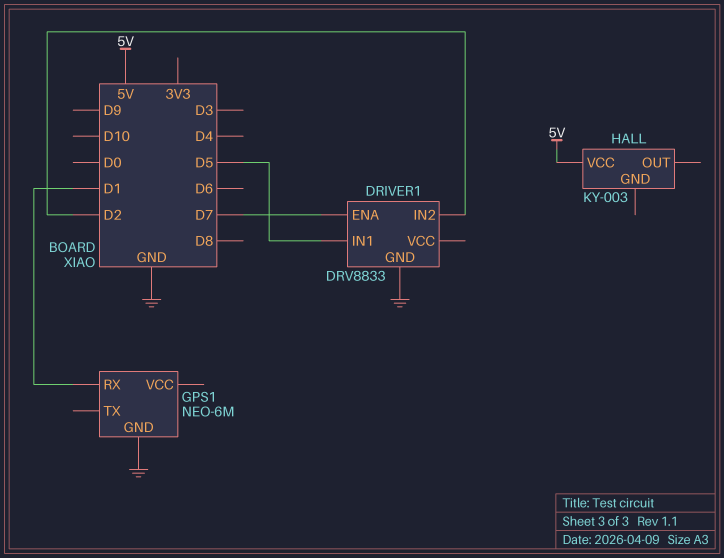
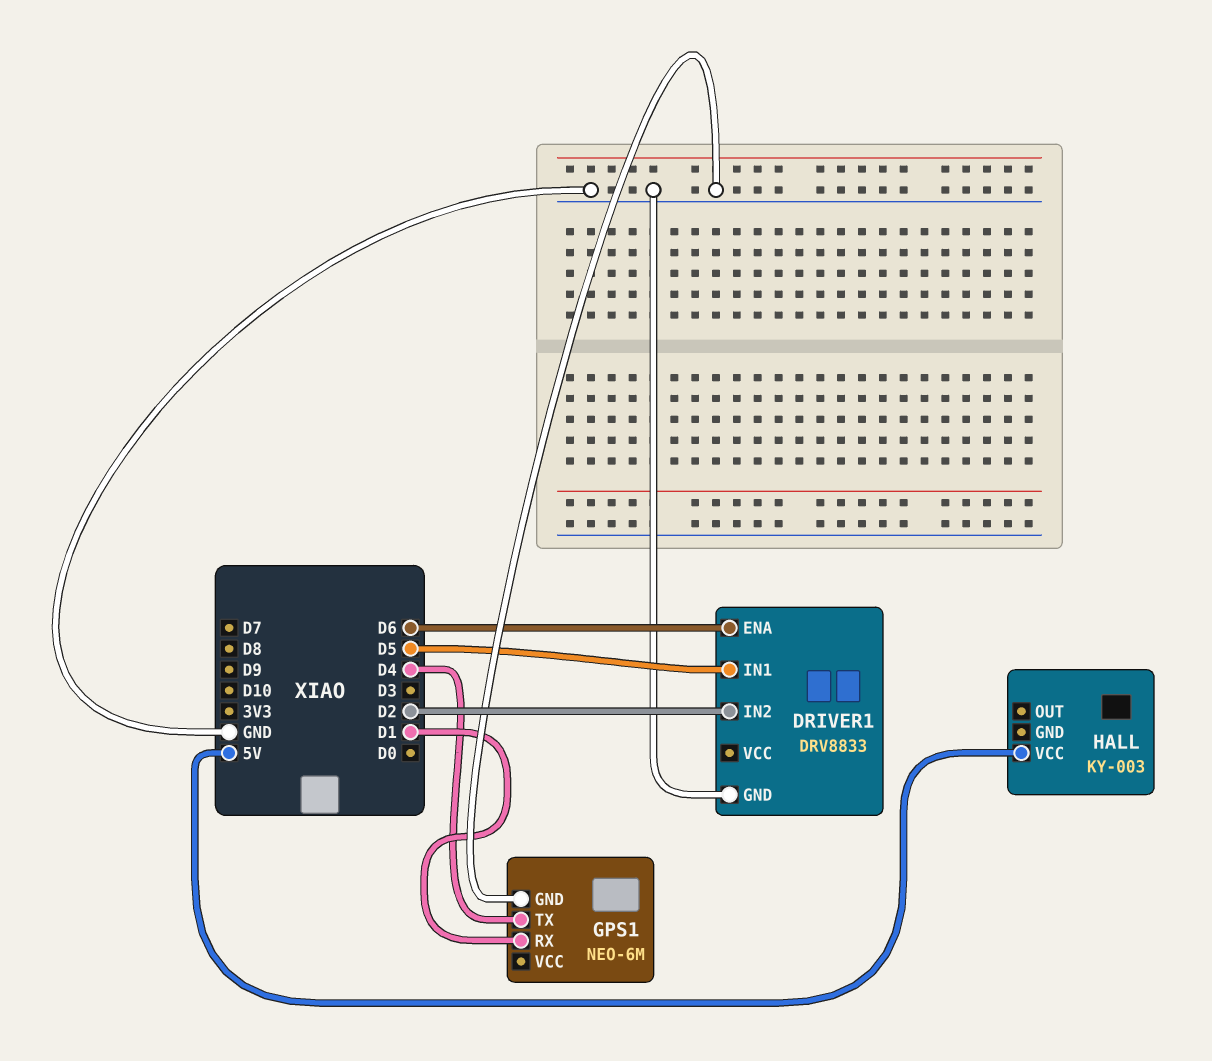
DRIVER1 pin ENA: D7 -> D6
GPS1 pin TX: none -> D4

